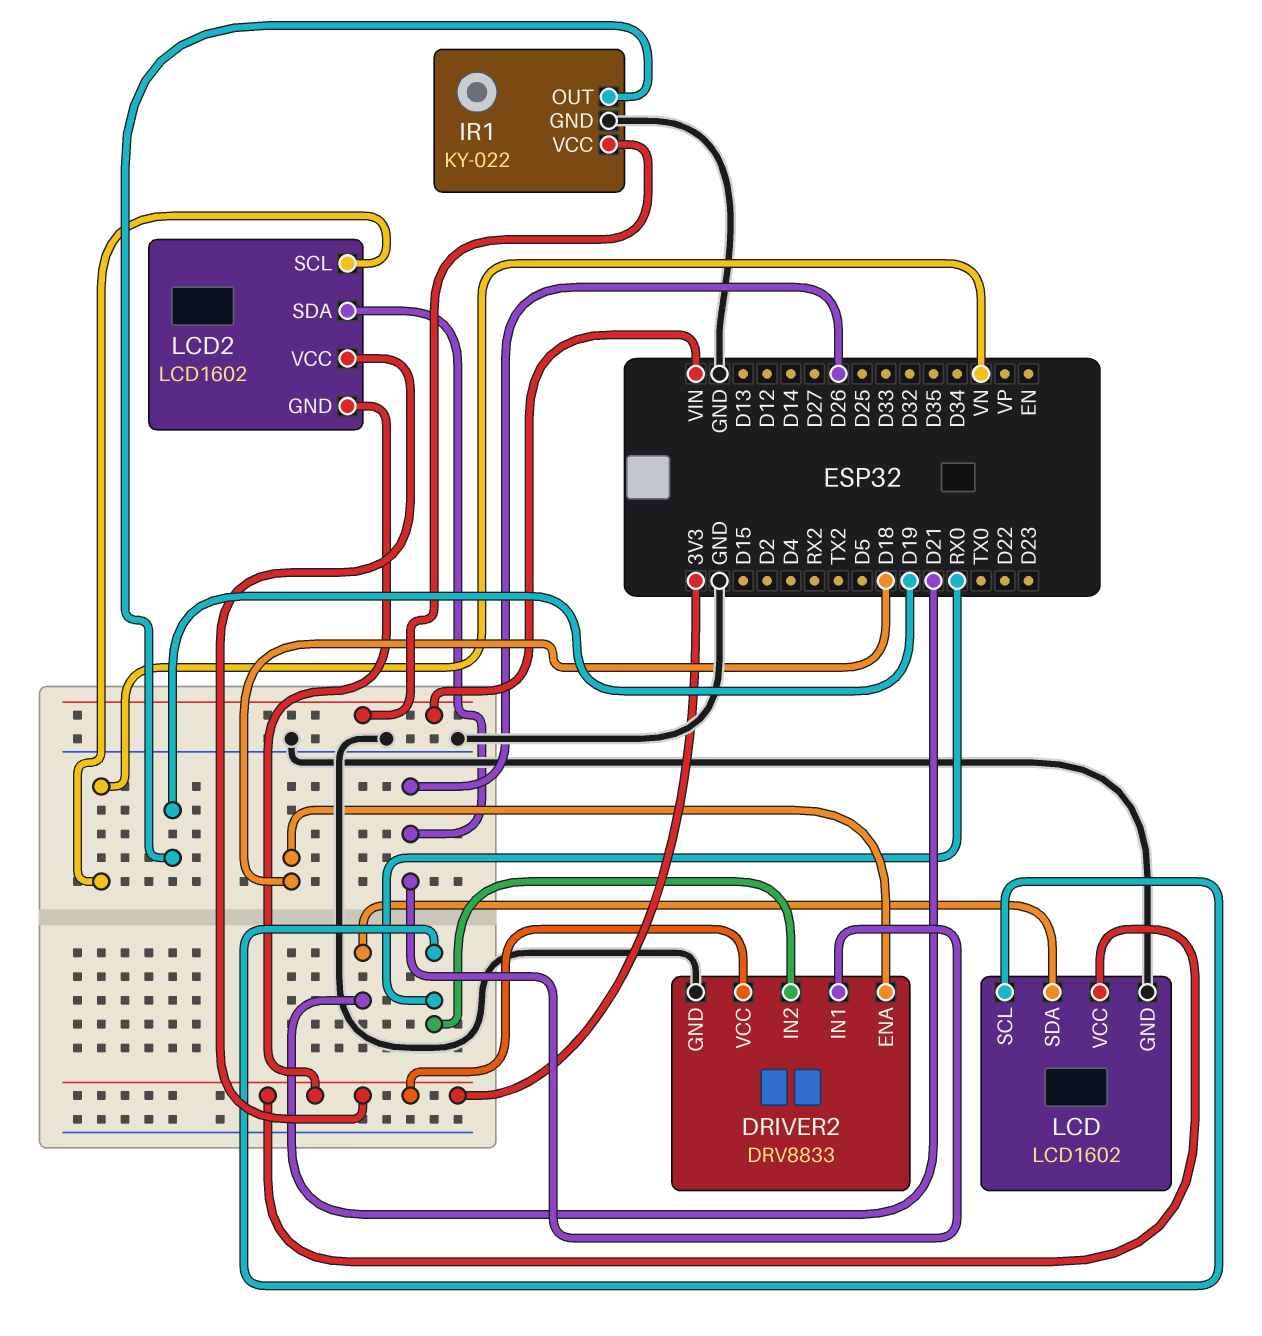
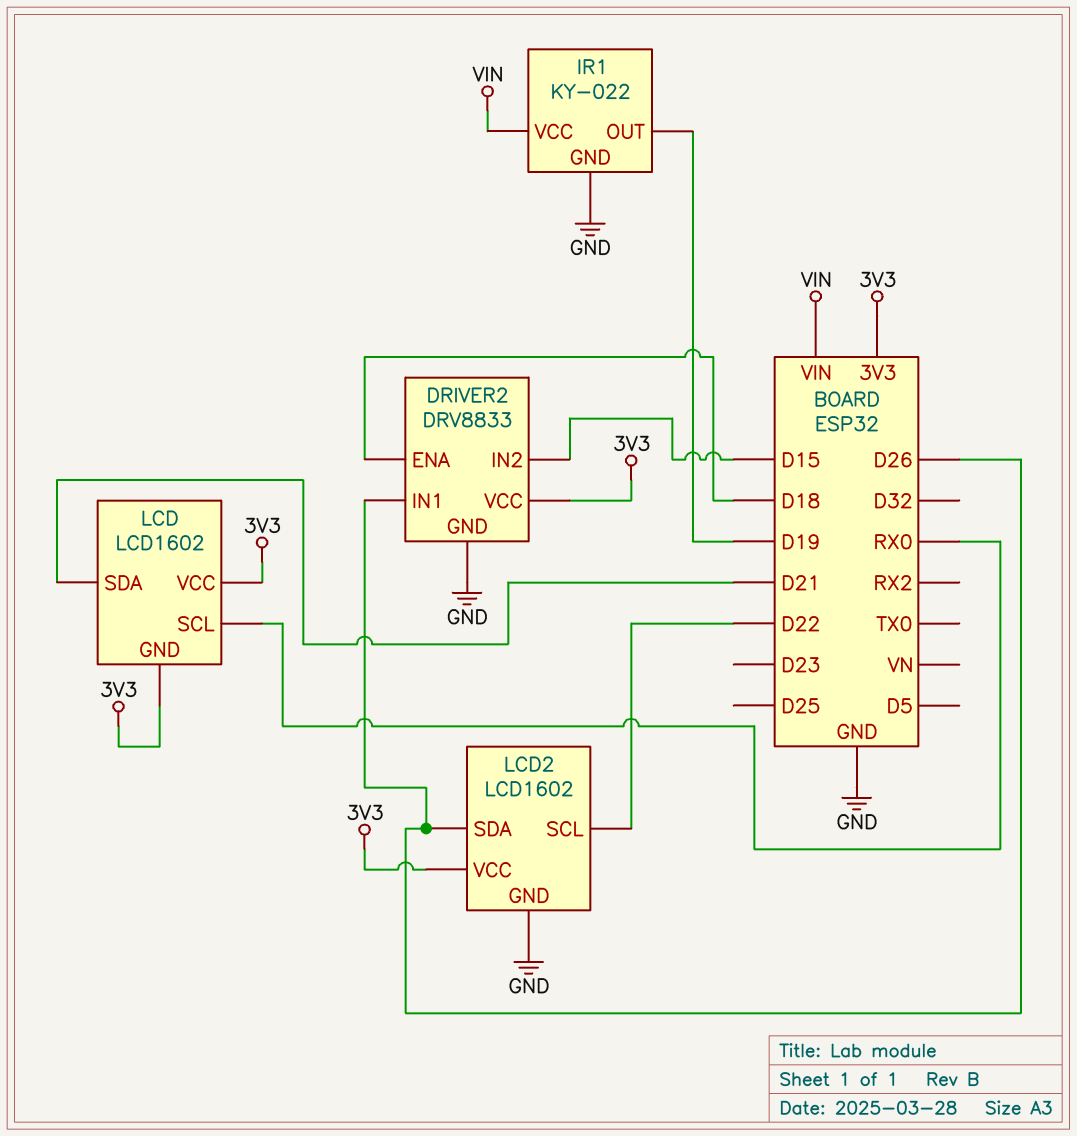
DRIVER2 pin IN2: RX0 -> D15
LCD pin GND: GND -> 3V3
LCD2 pin GND: 3V3 -> GND
LCD2 pin SCL: VN -> D22

